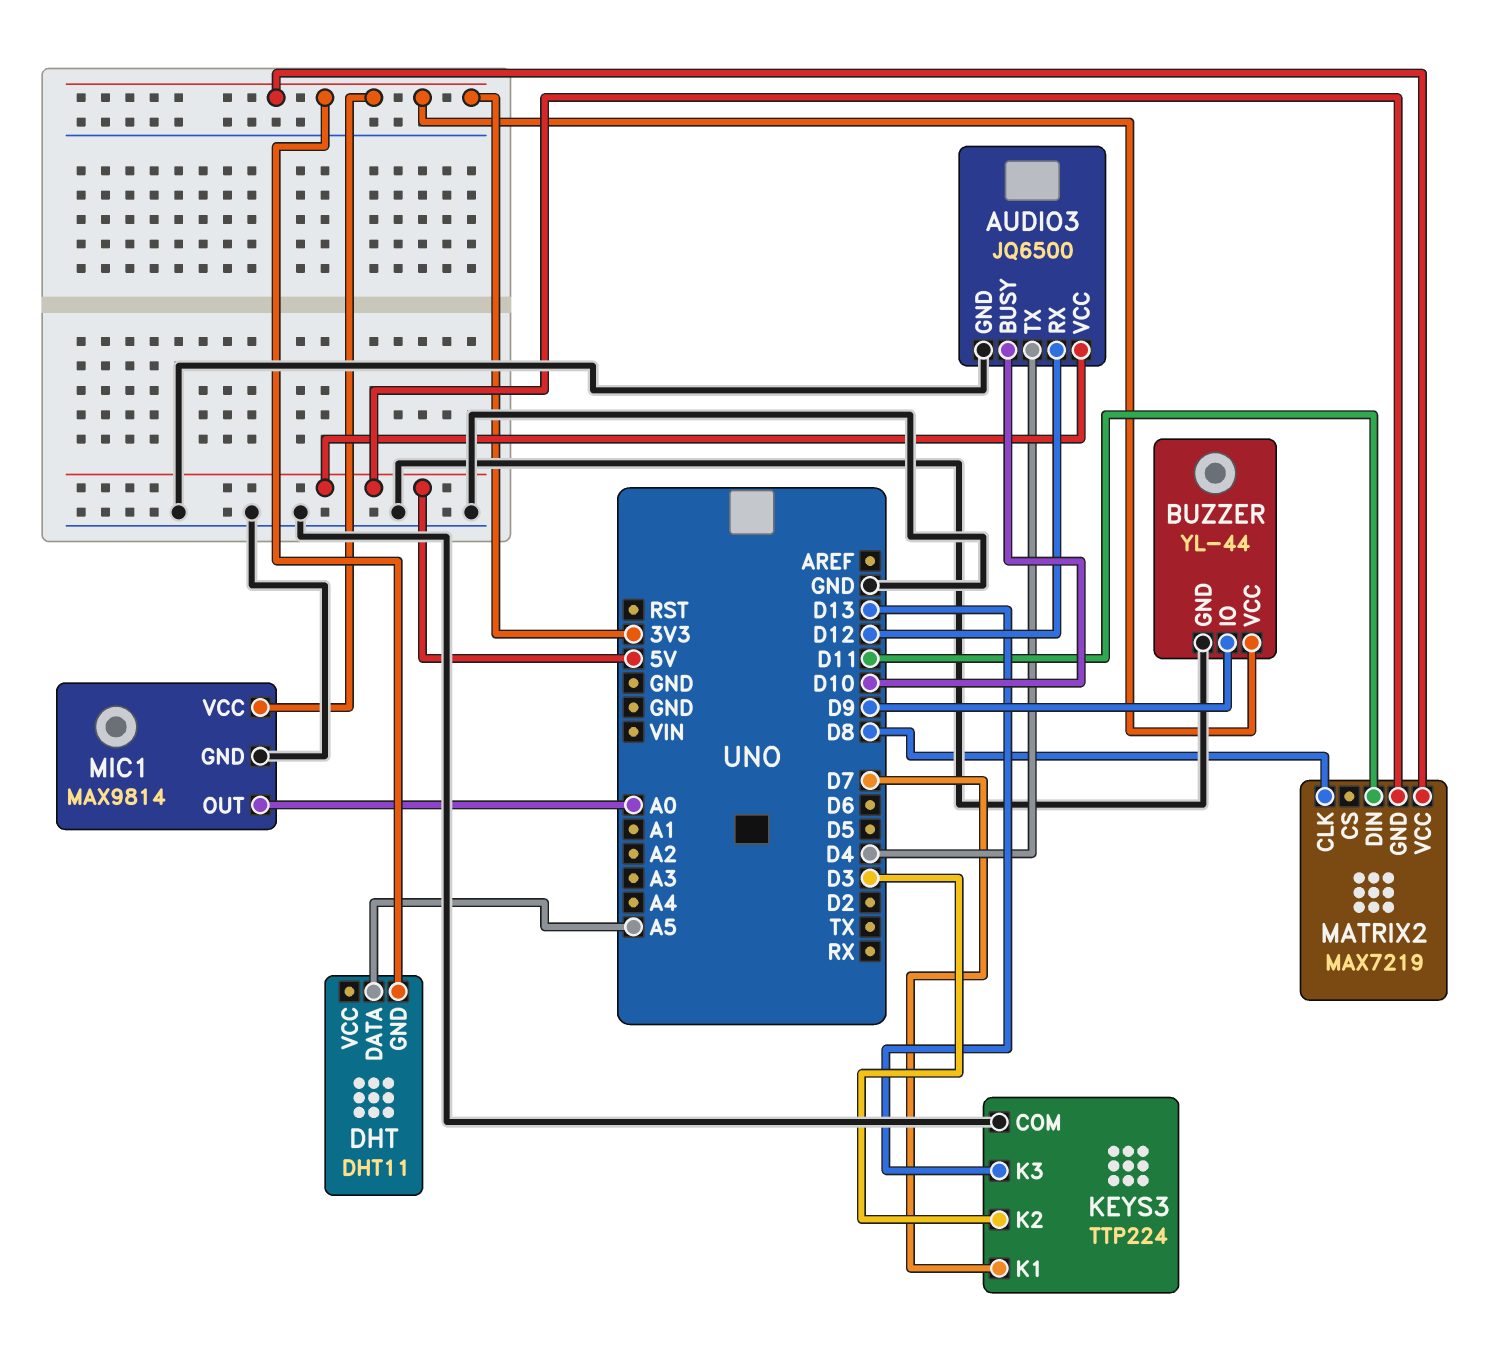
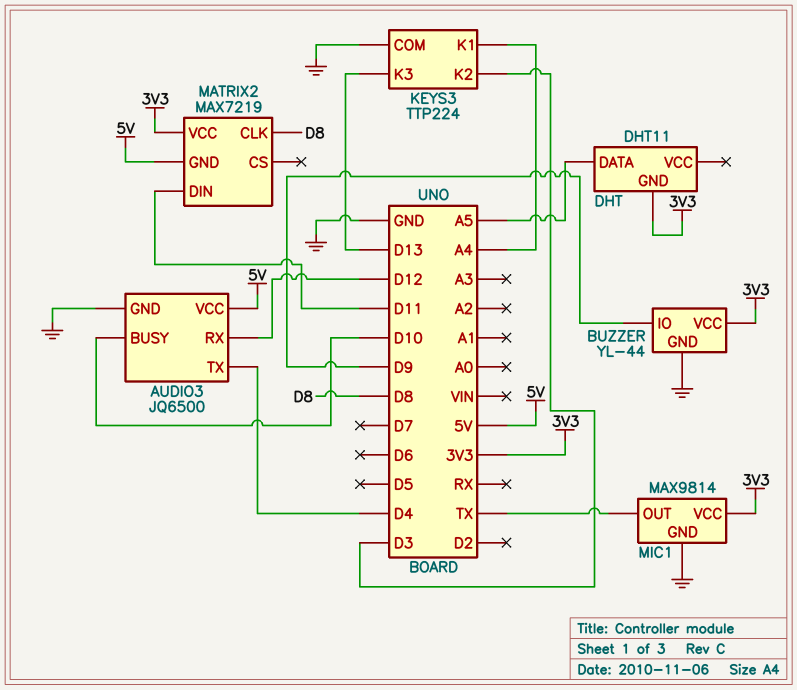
KEYS3 pin K1: D7 -> A4
MIC1 pin OUT: A0 -> TX

